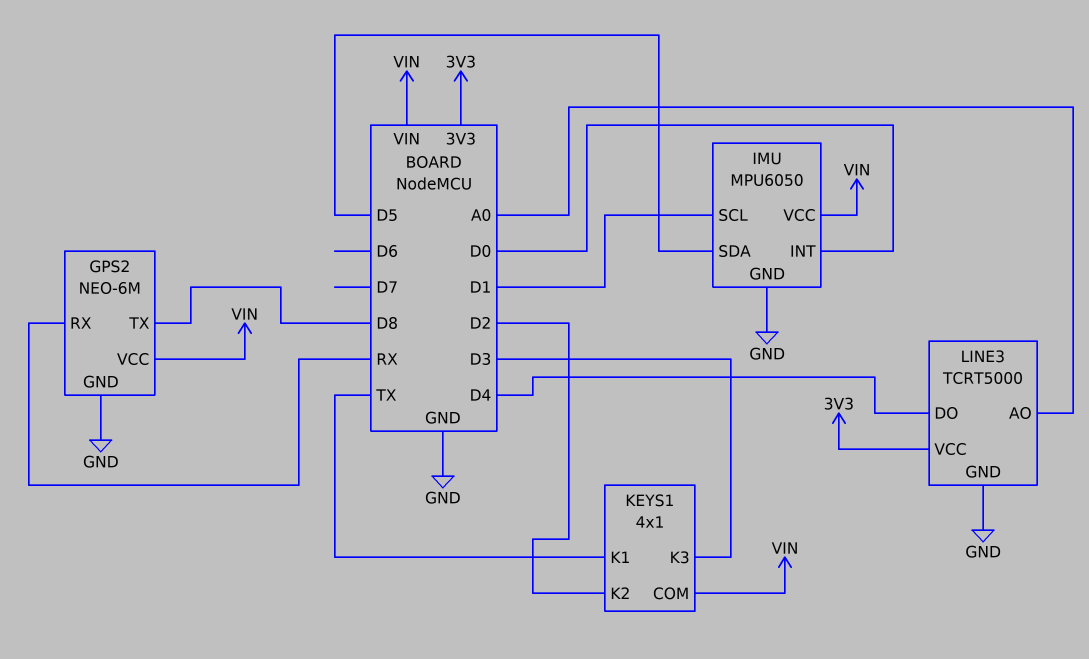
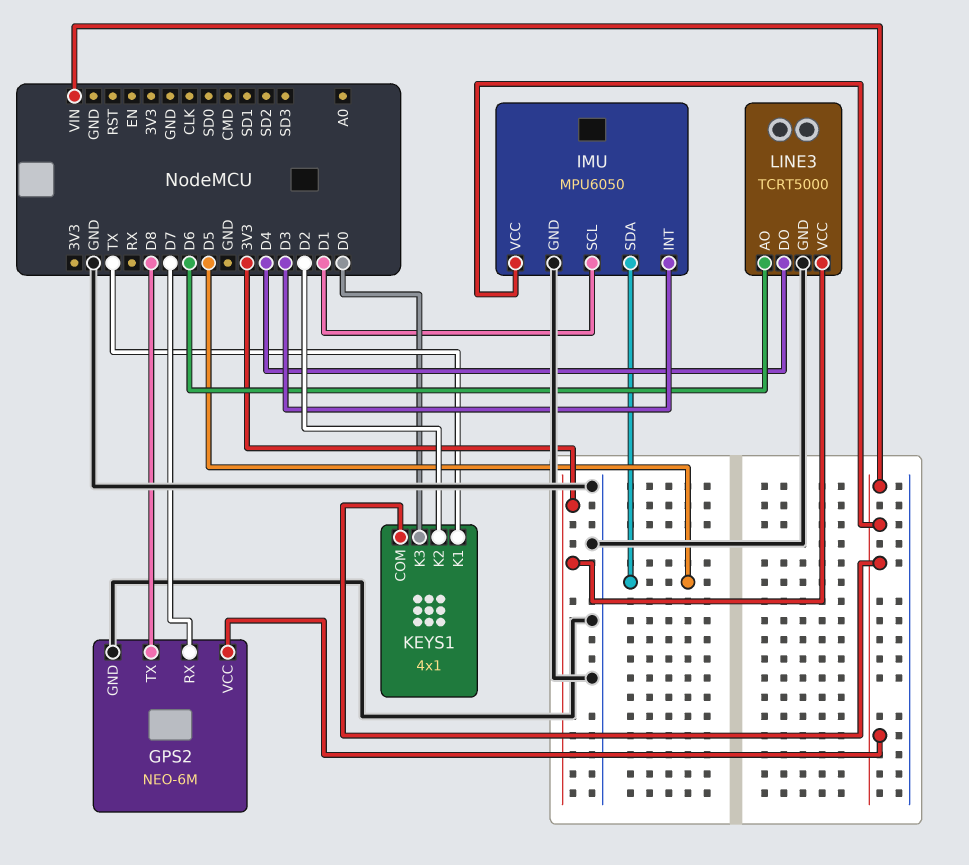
GPS2 pin RX: RX -> D7
IMU pin INT: D0 -> D3
KEYS1 pin K3: D3 -> D0
LINE3 pin AO: A0 -> D6

